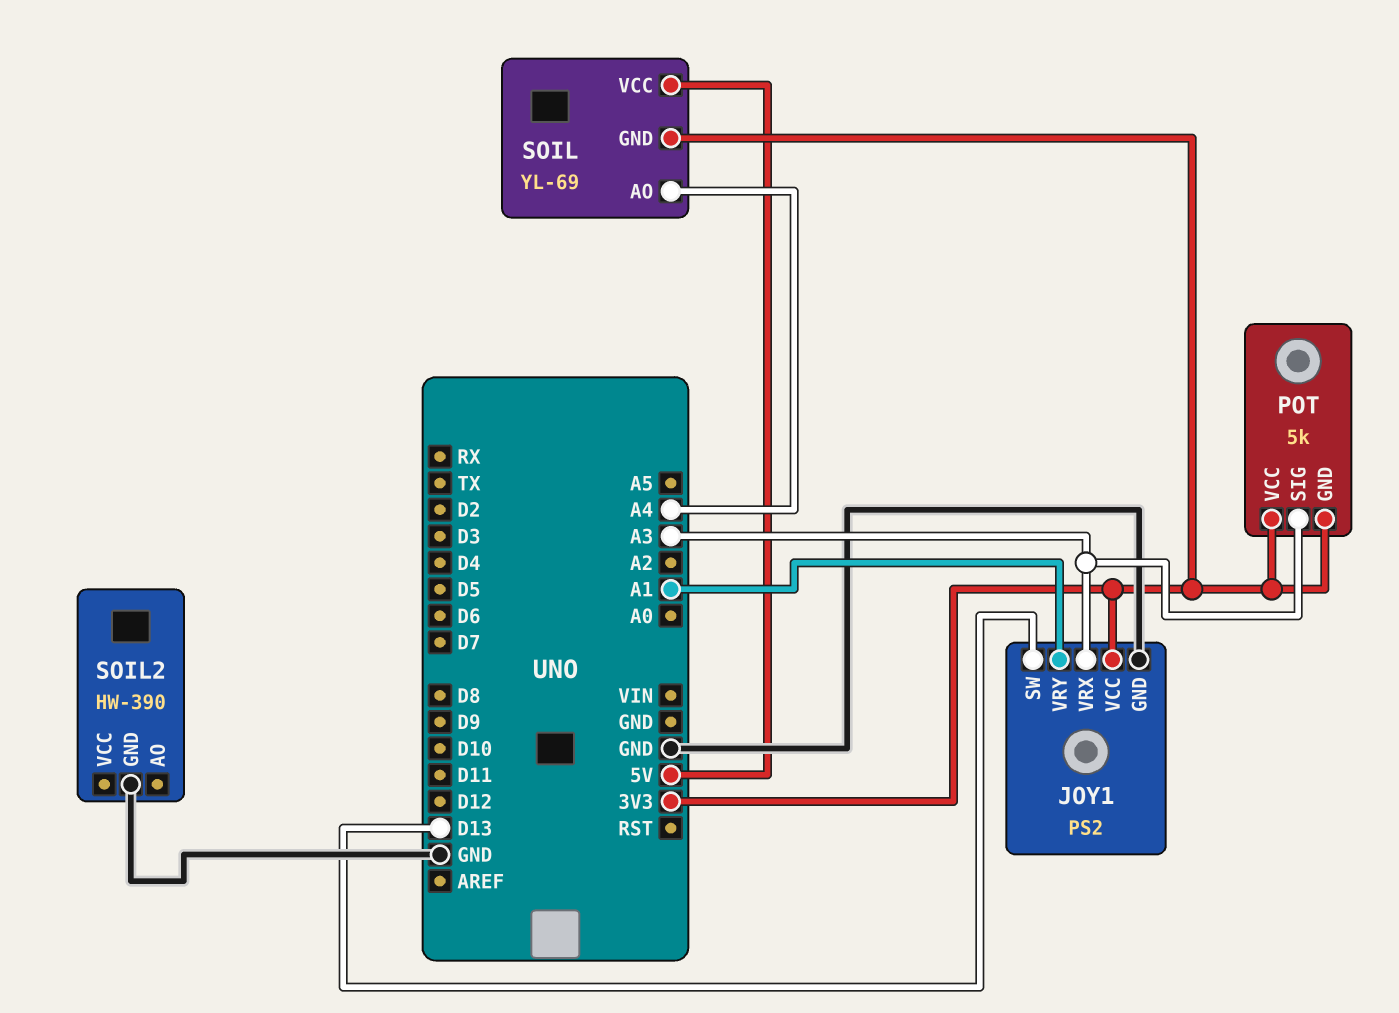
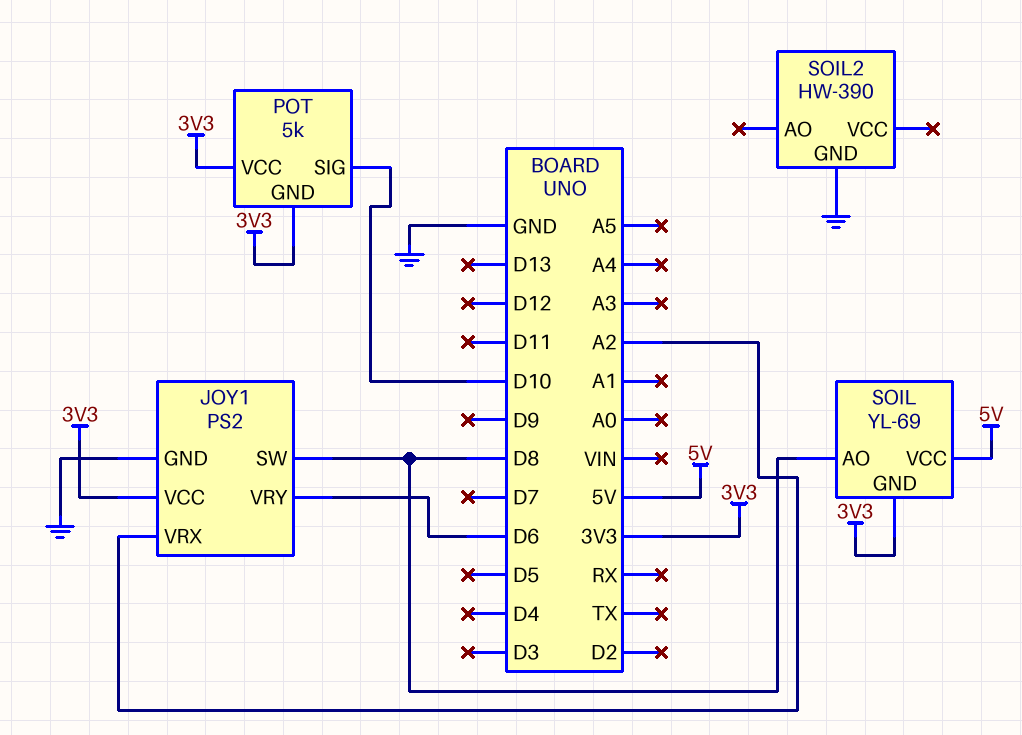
JOY1 pin SW: D13 -> D8
JOY1 pin VRX: A3 -> A2
JOY1 pin VRY: A1 -> D6
POT pin SIG: A3 -> D10
SOIL pin AO: A4 -> D8

